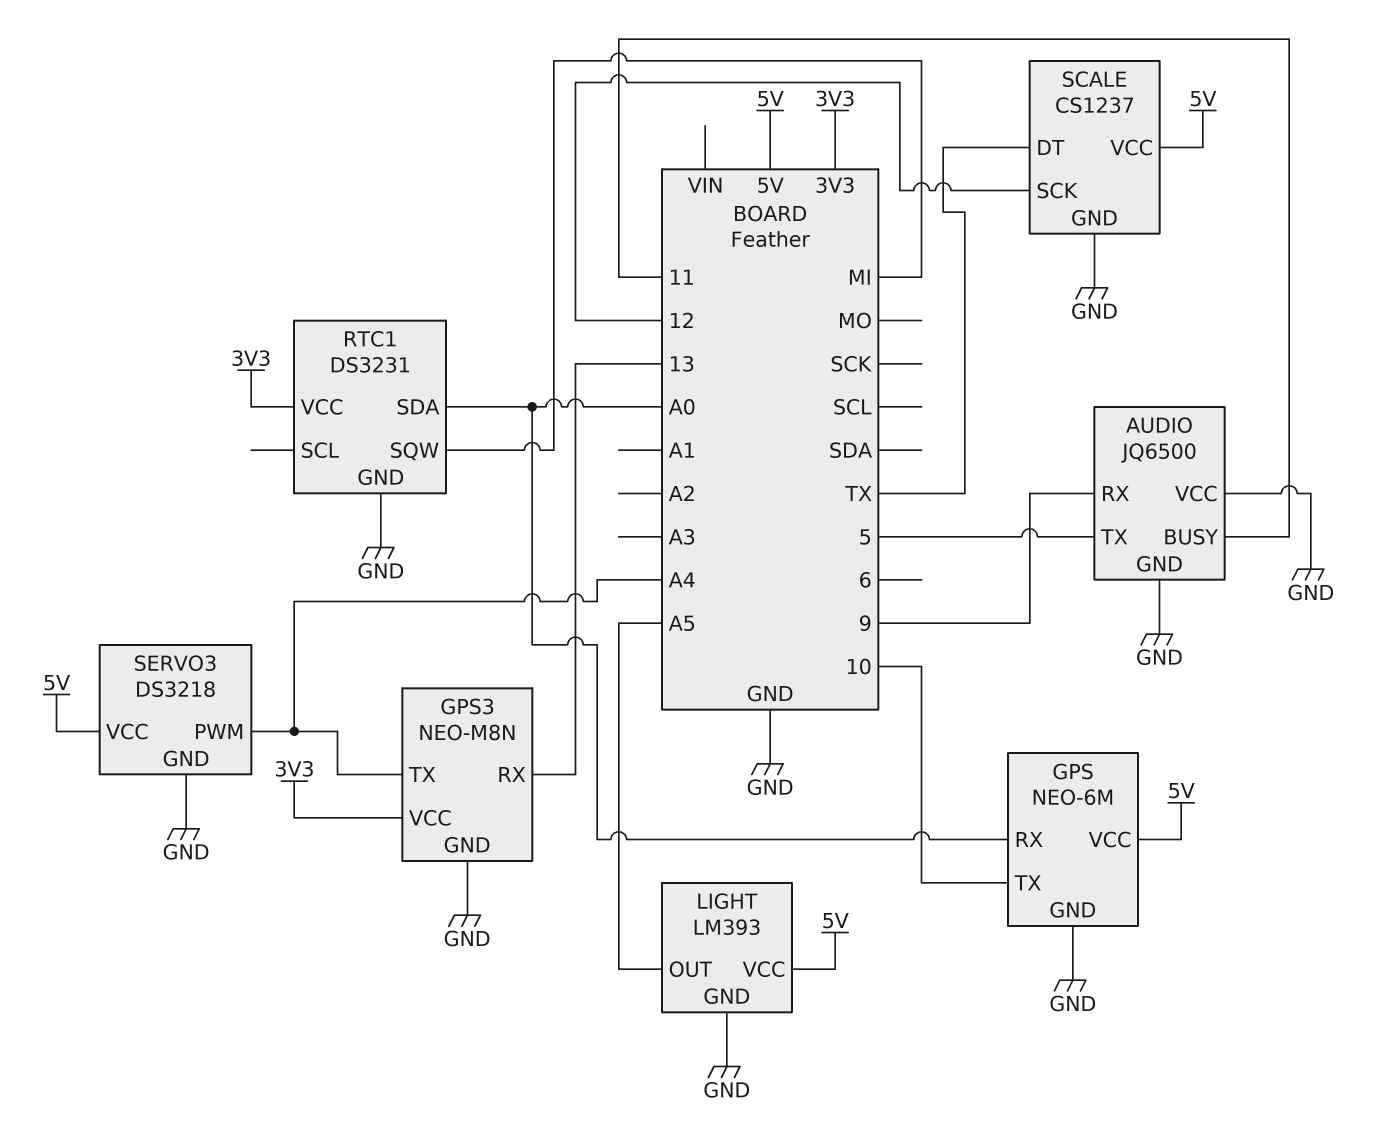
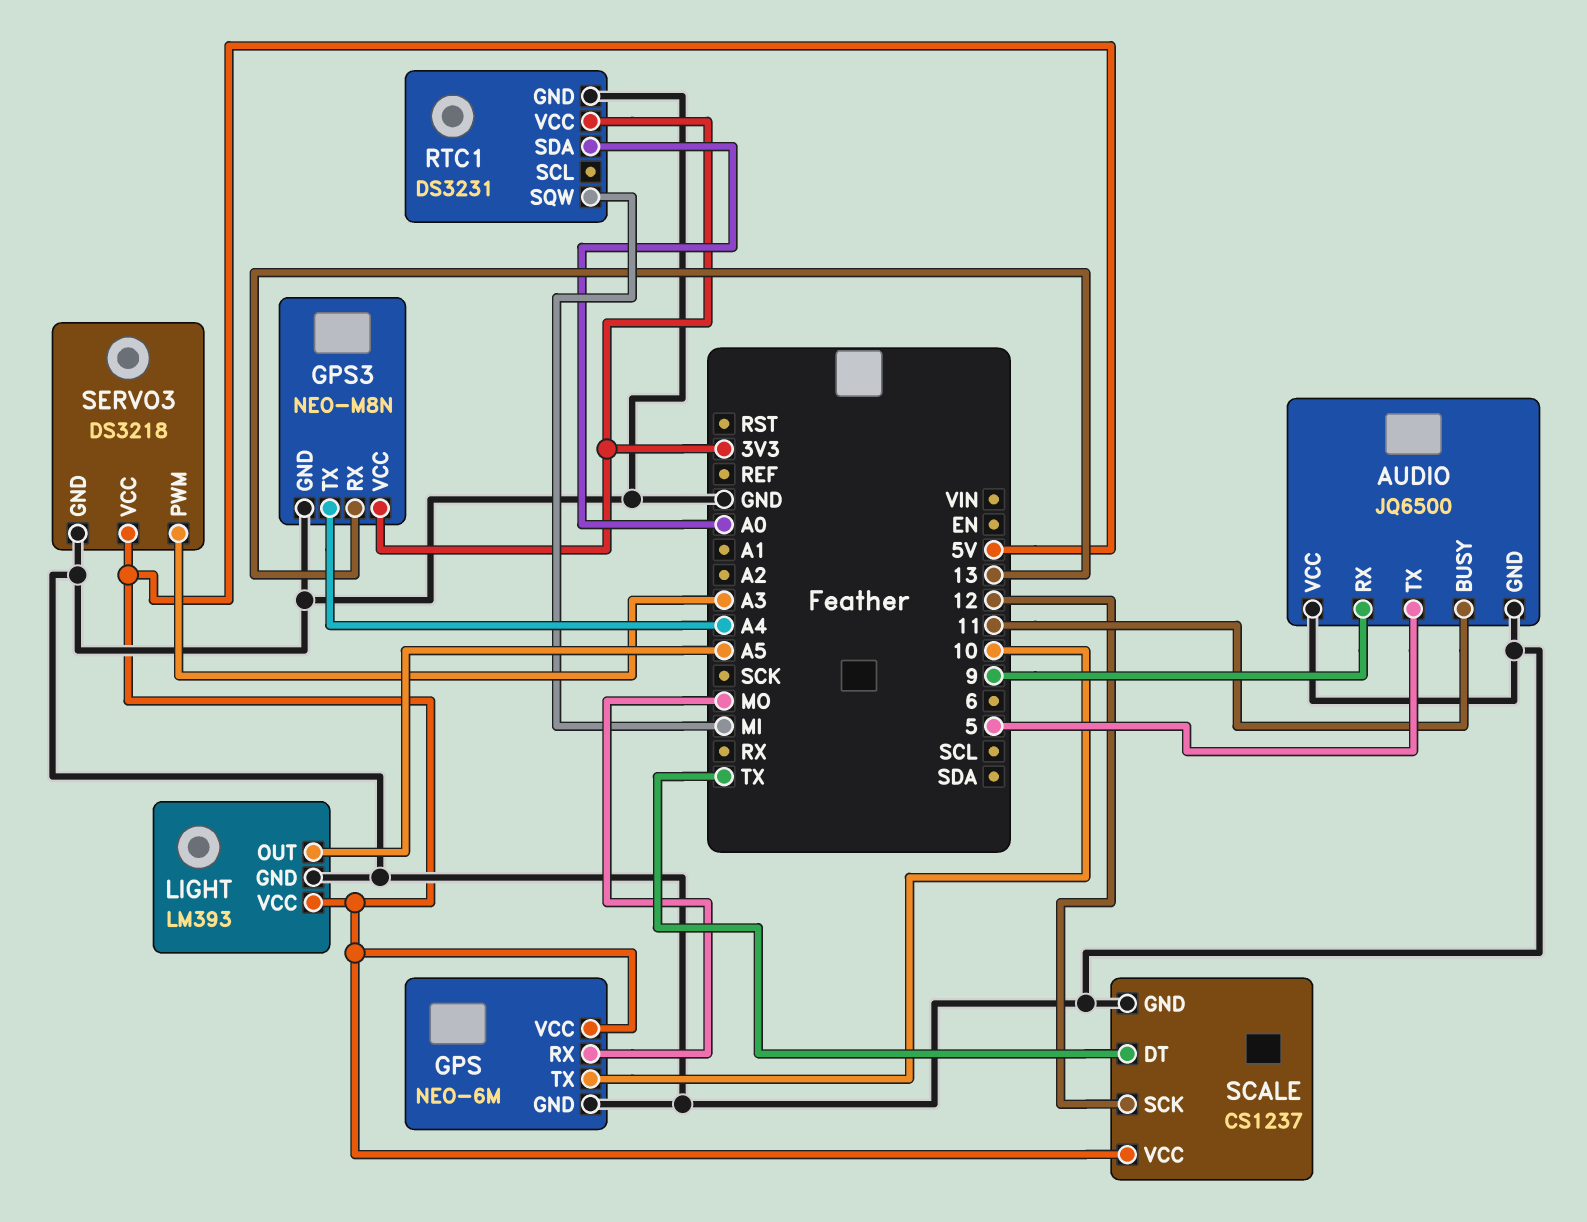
GPS pin RX: A0 -> MO
SERVO3 pin PWM: A4 -> A3

